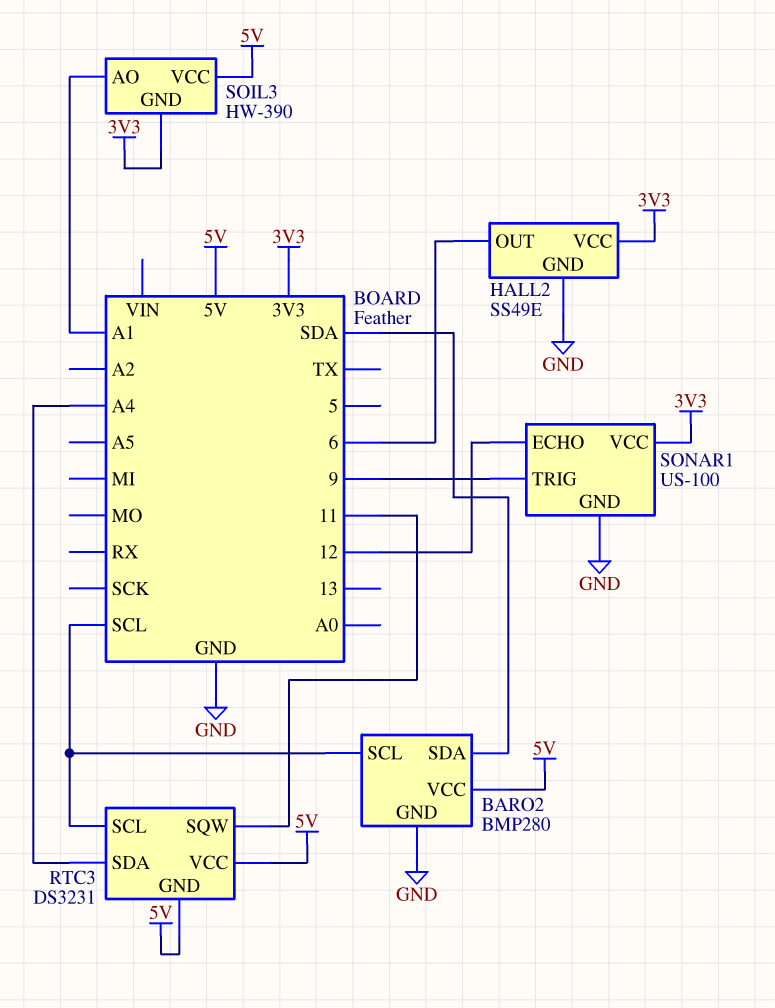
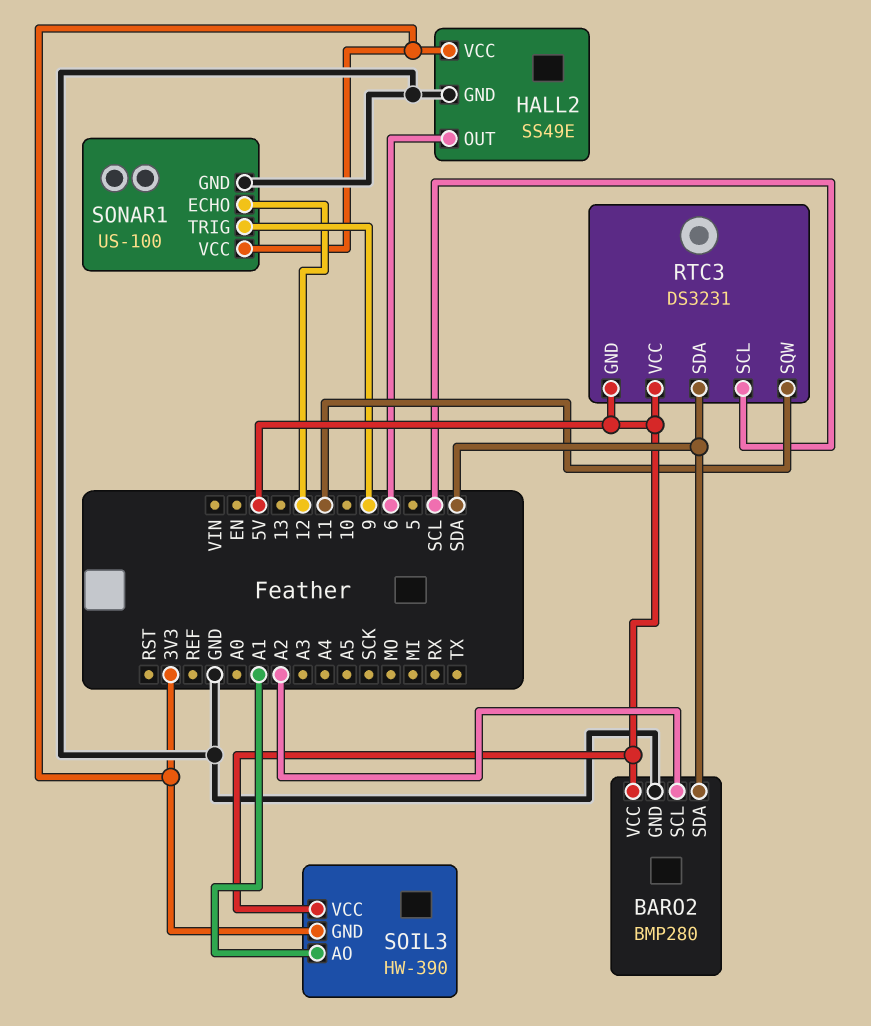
BARO2 pin SCL: SCL -> A2
RTC3 pin SDA: A4 -> SDA

